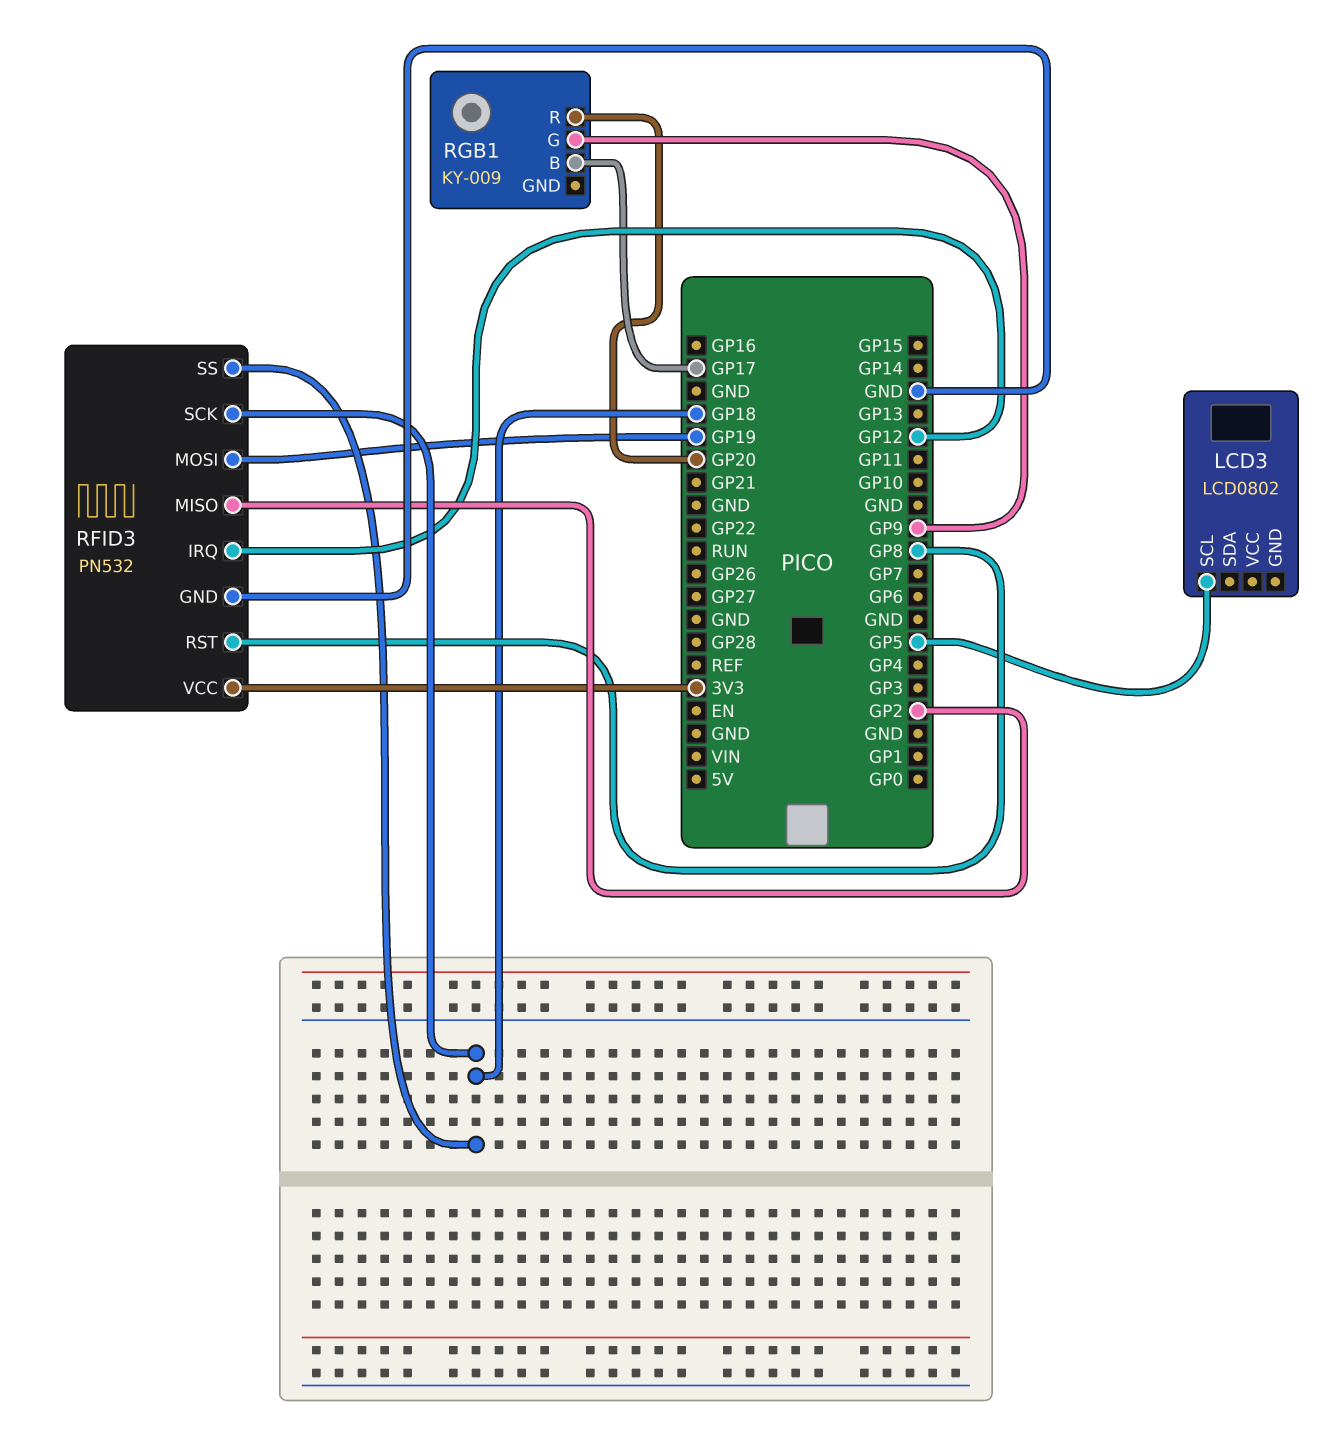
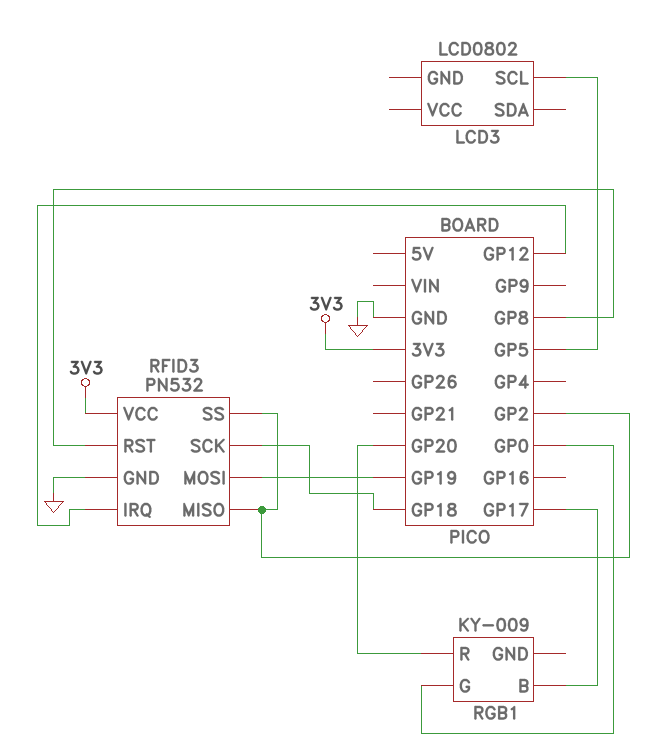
RFID3 pin SS: GP18 -> GP2
RGB1 pin G: GP9 -> GP0

